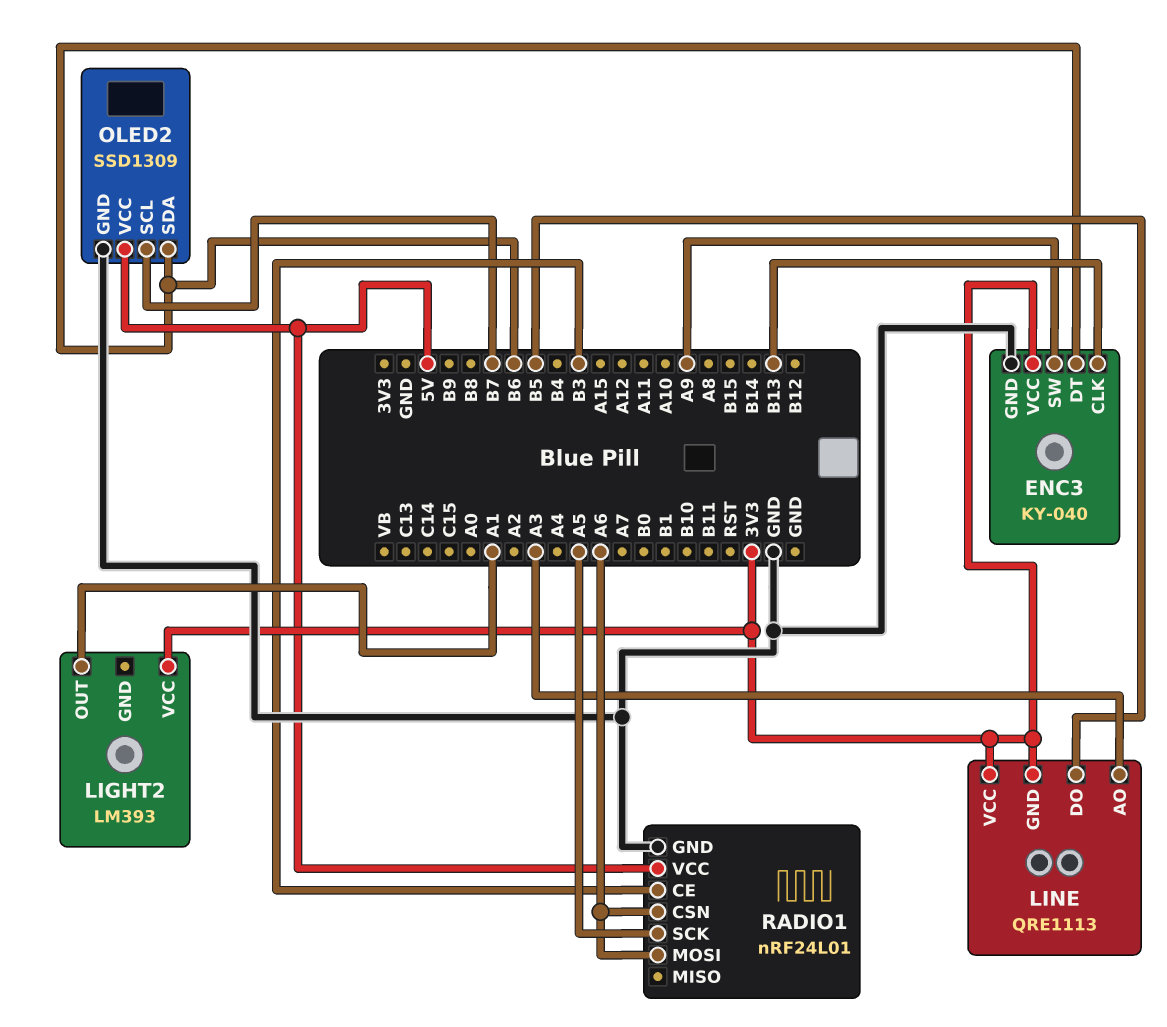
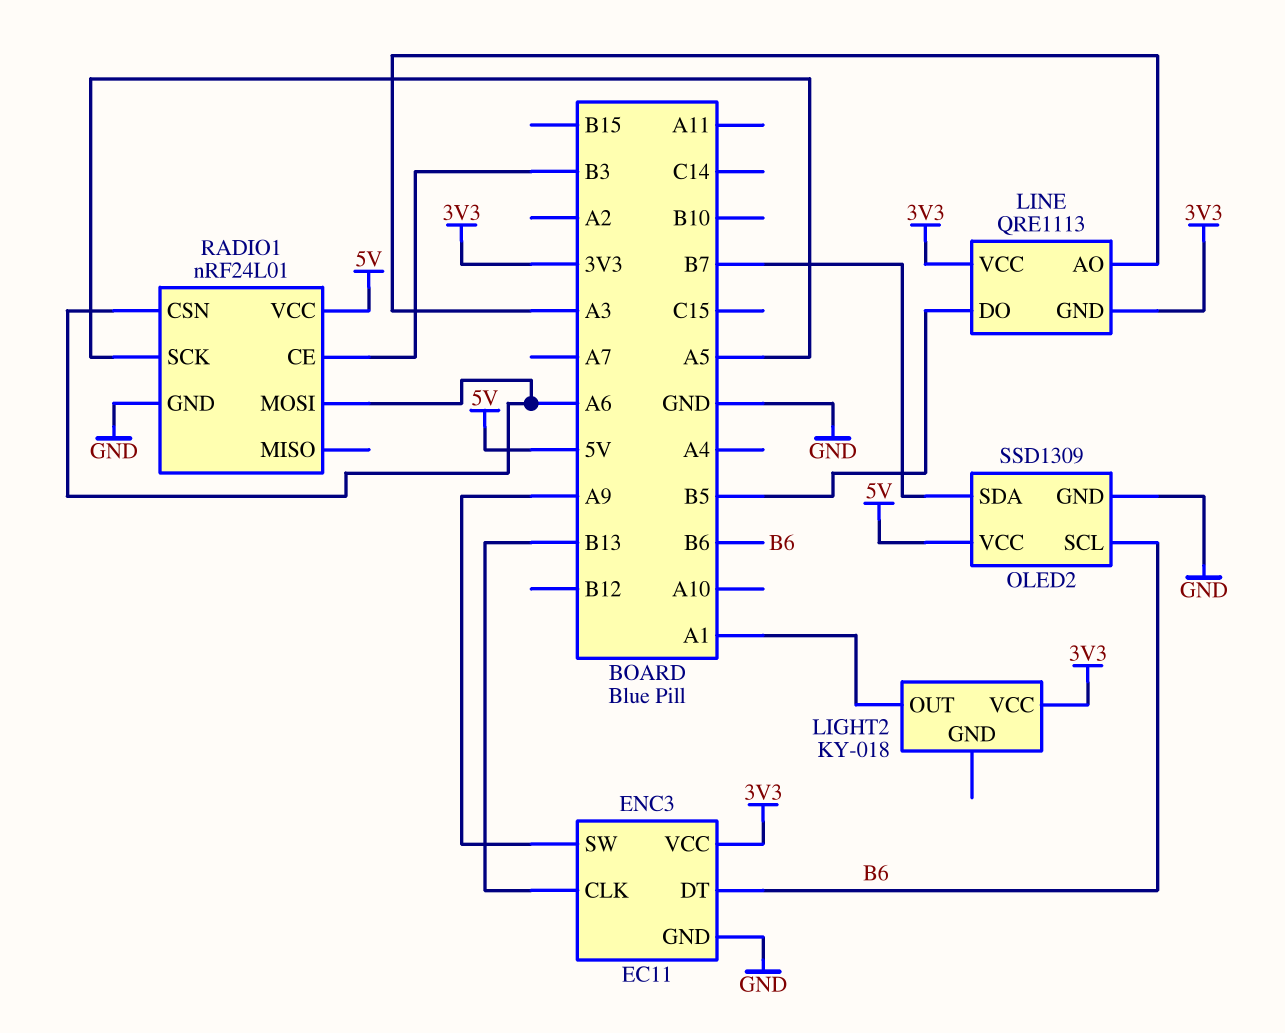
ENC3: KY-040 -> EC11
LIGHT2: LM393 -> KY-018
OLED2 pin SCL: B7 -> B6
OLED2 pin SDA: B6 -> B7

